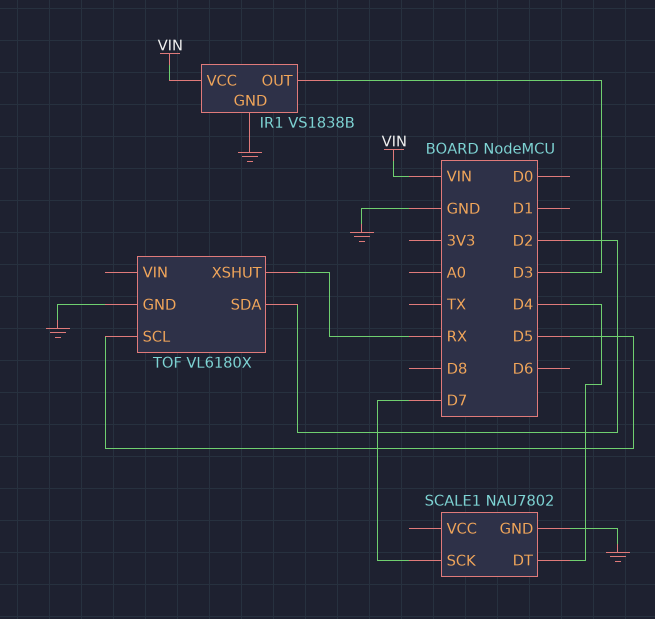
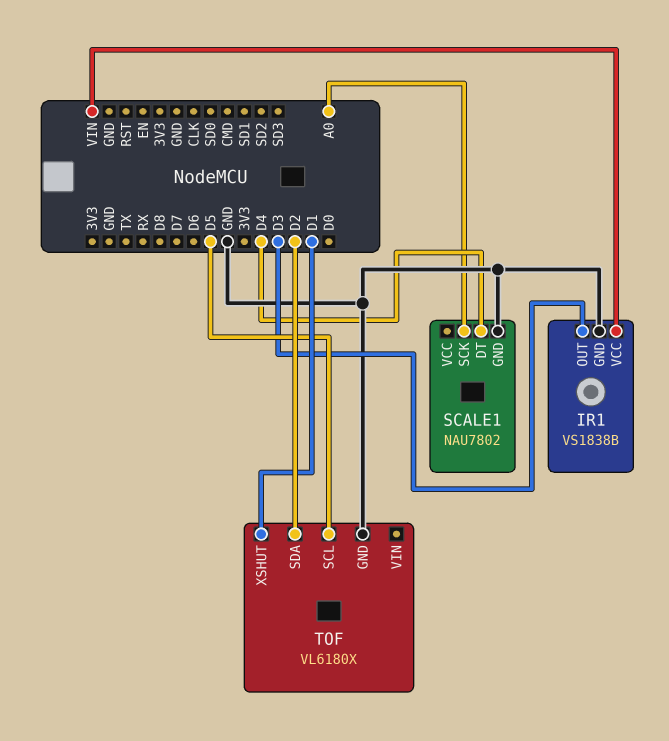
SCALE1 pin SCK: D7 -> A0
TOF pin XSHUT: RX -> D1

